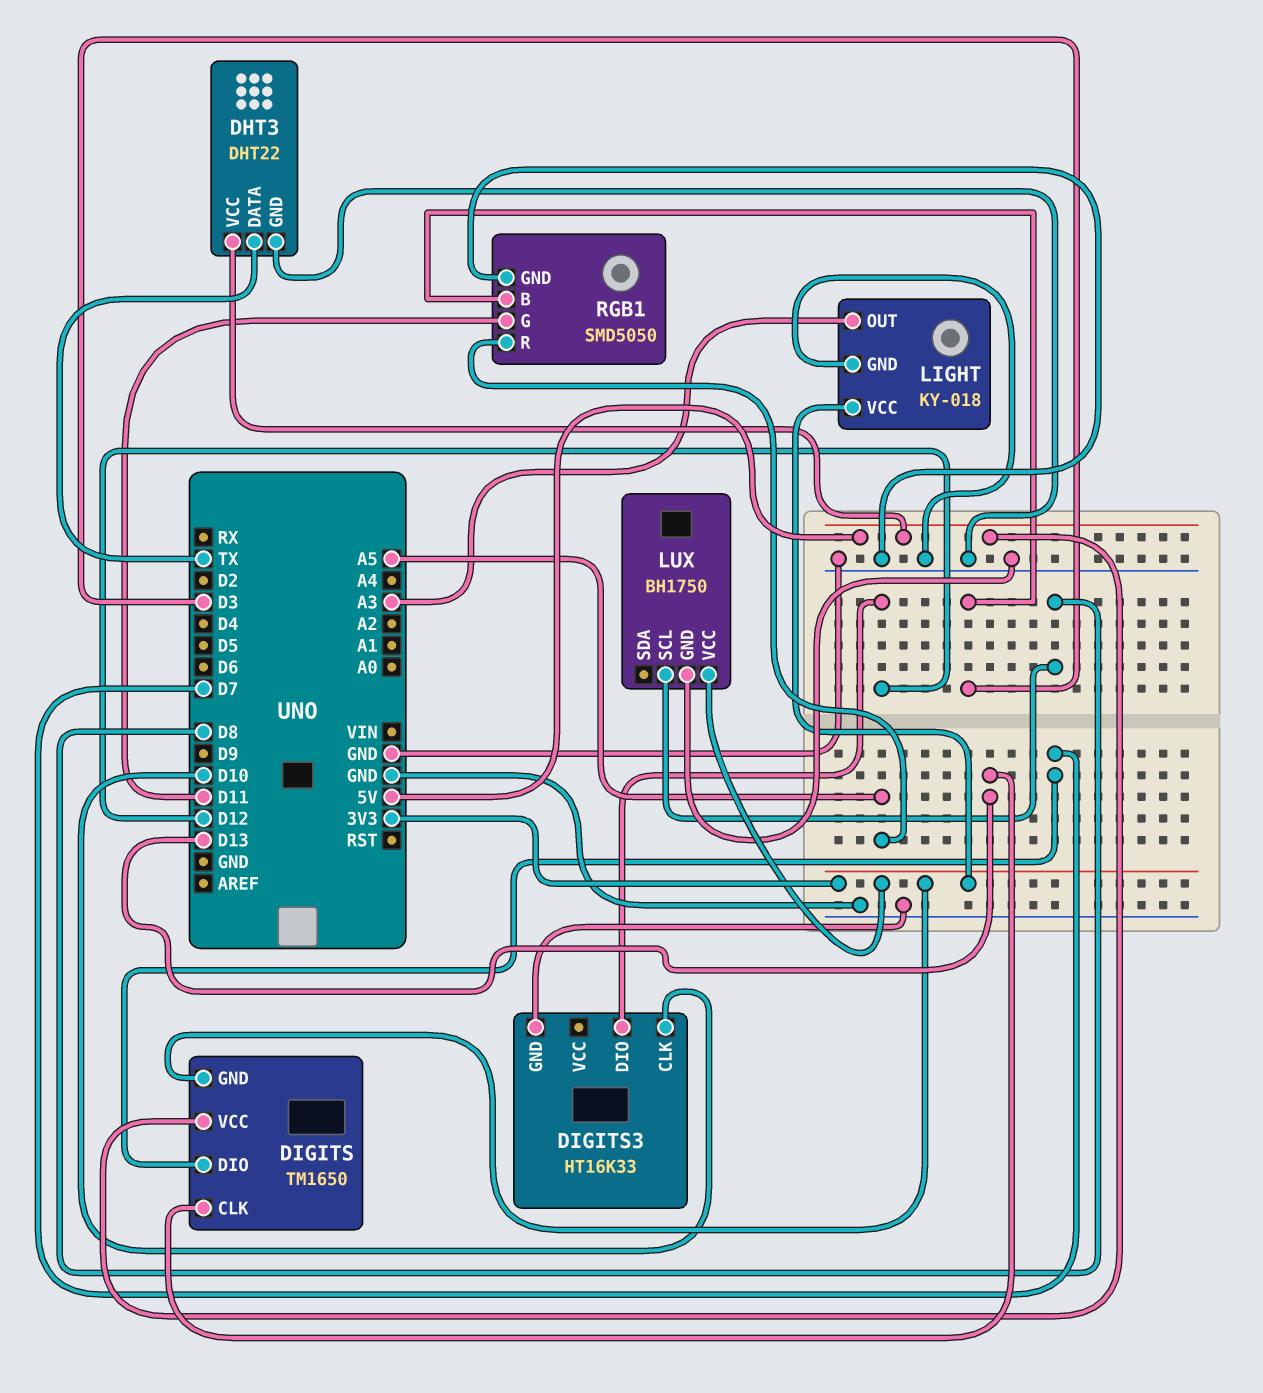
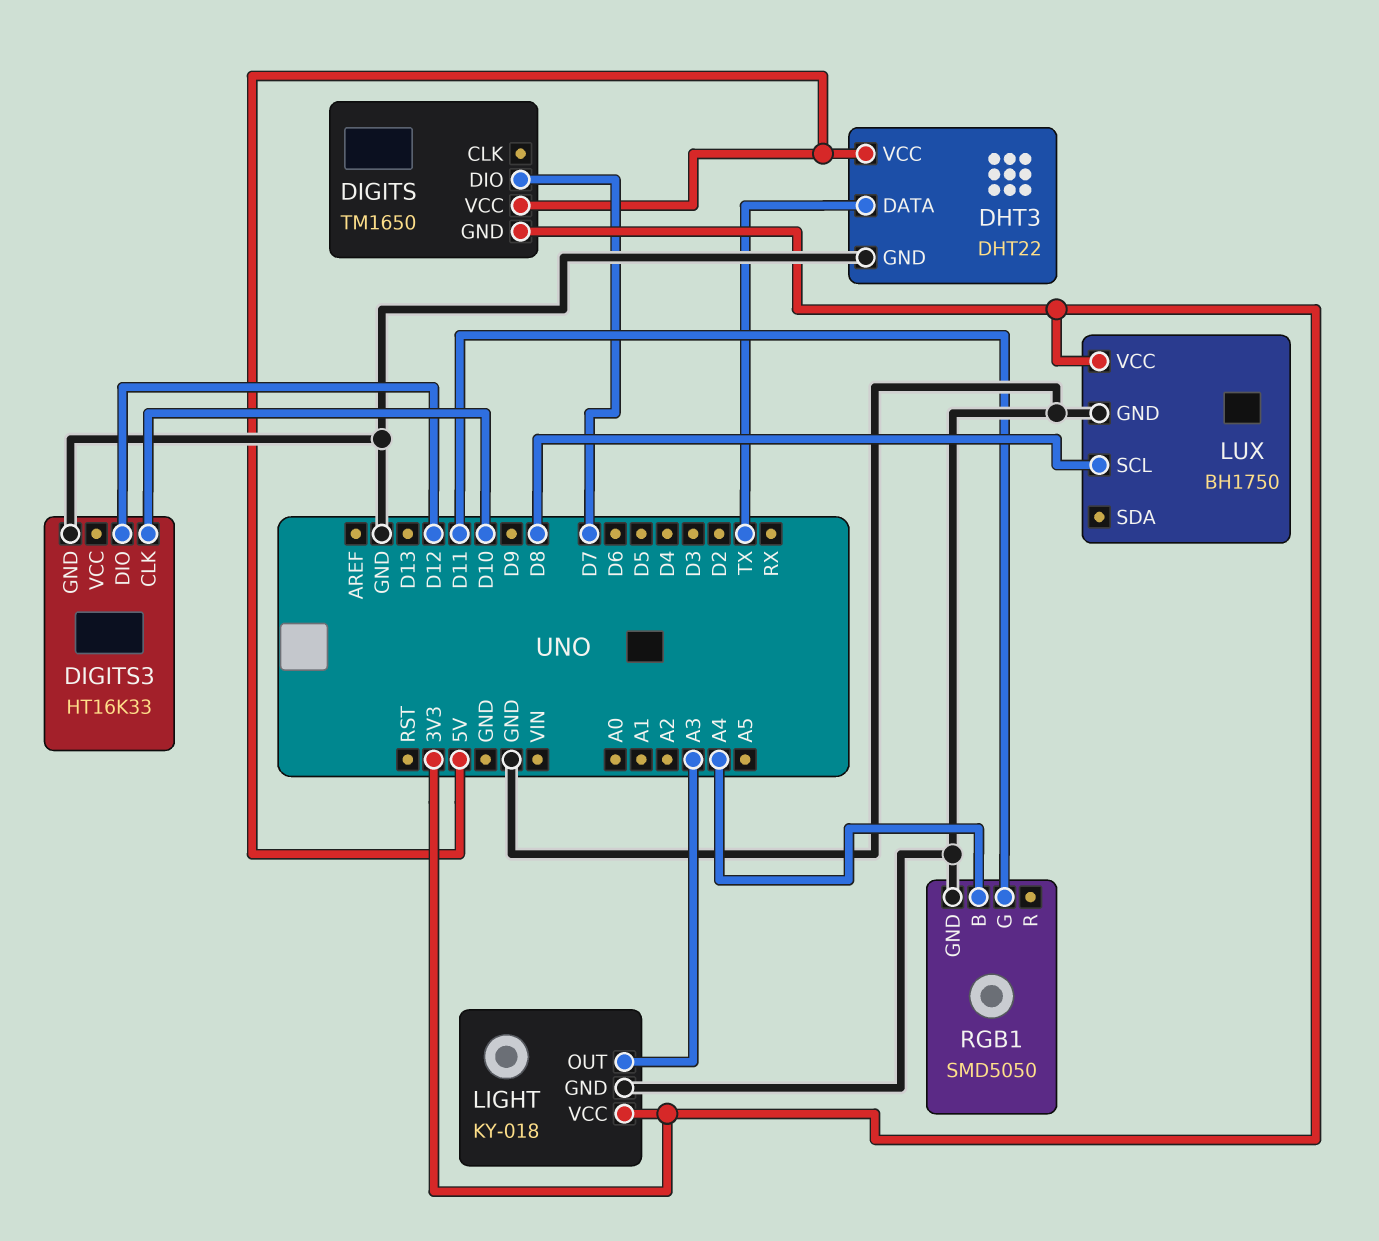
DIGITS pin CLK: D13 -> none
RGB1 pin B: D3 -> A4
RGB1 pin R: A5 -> none

